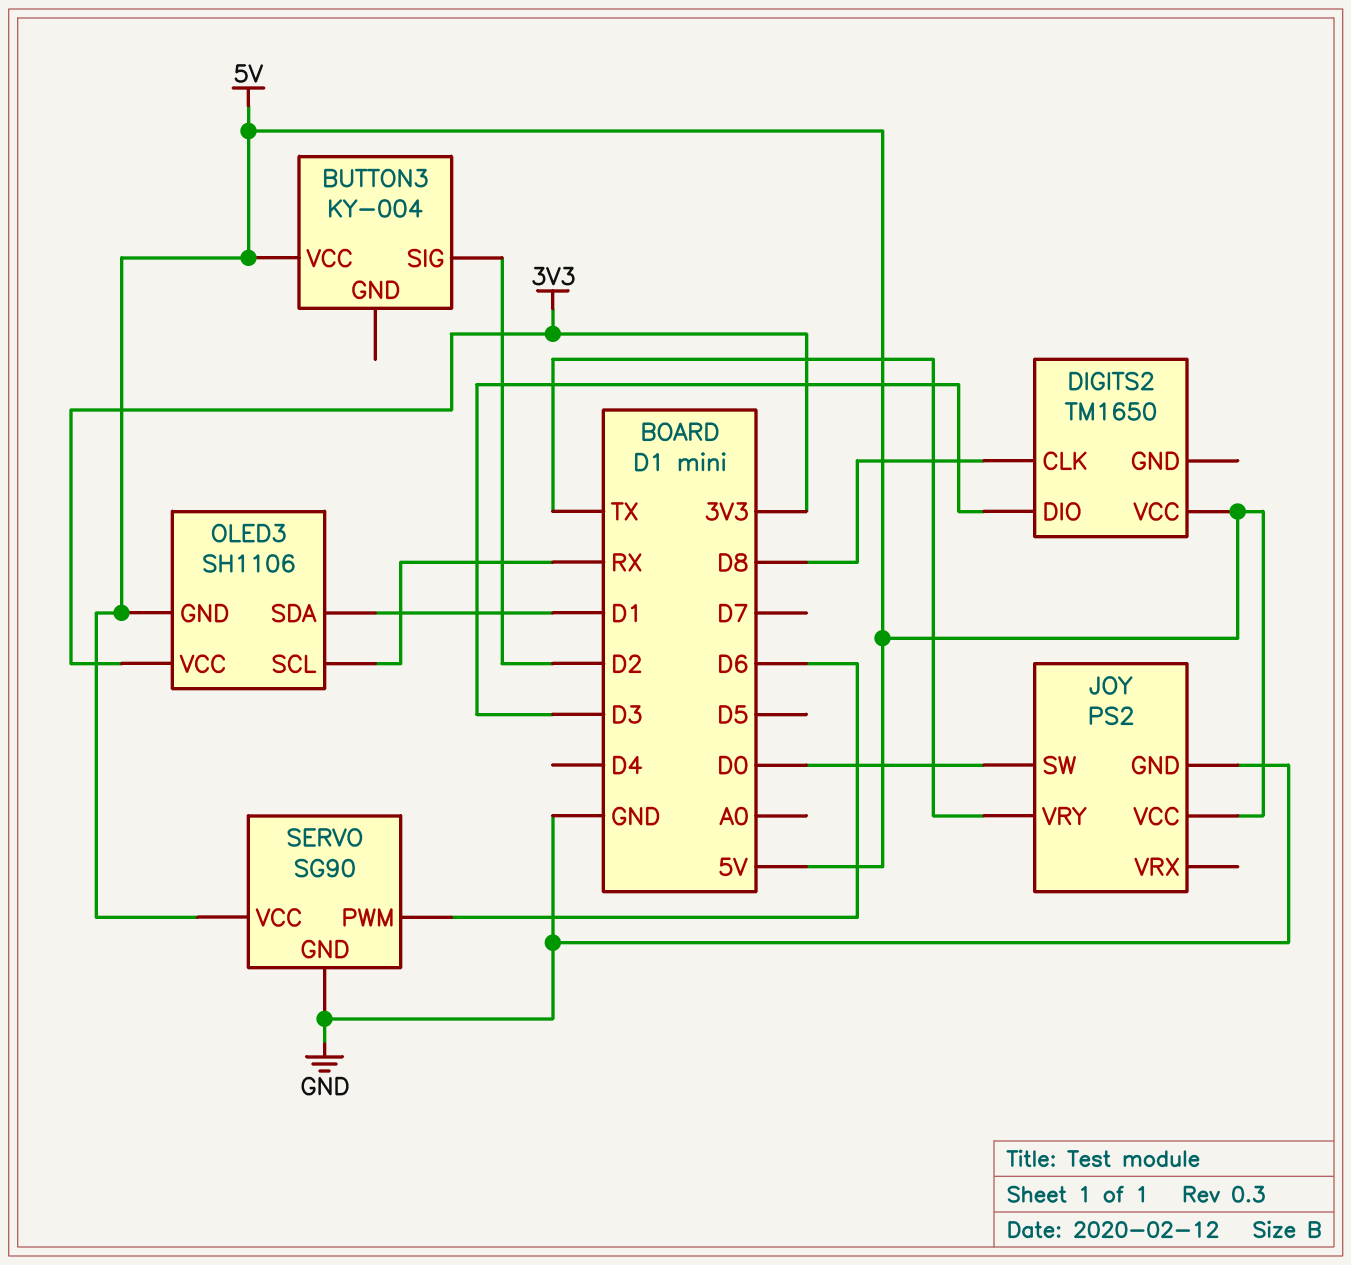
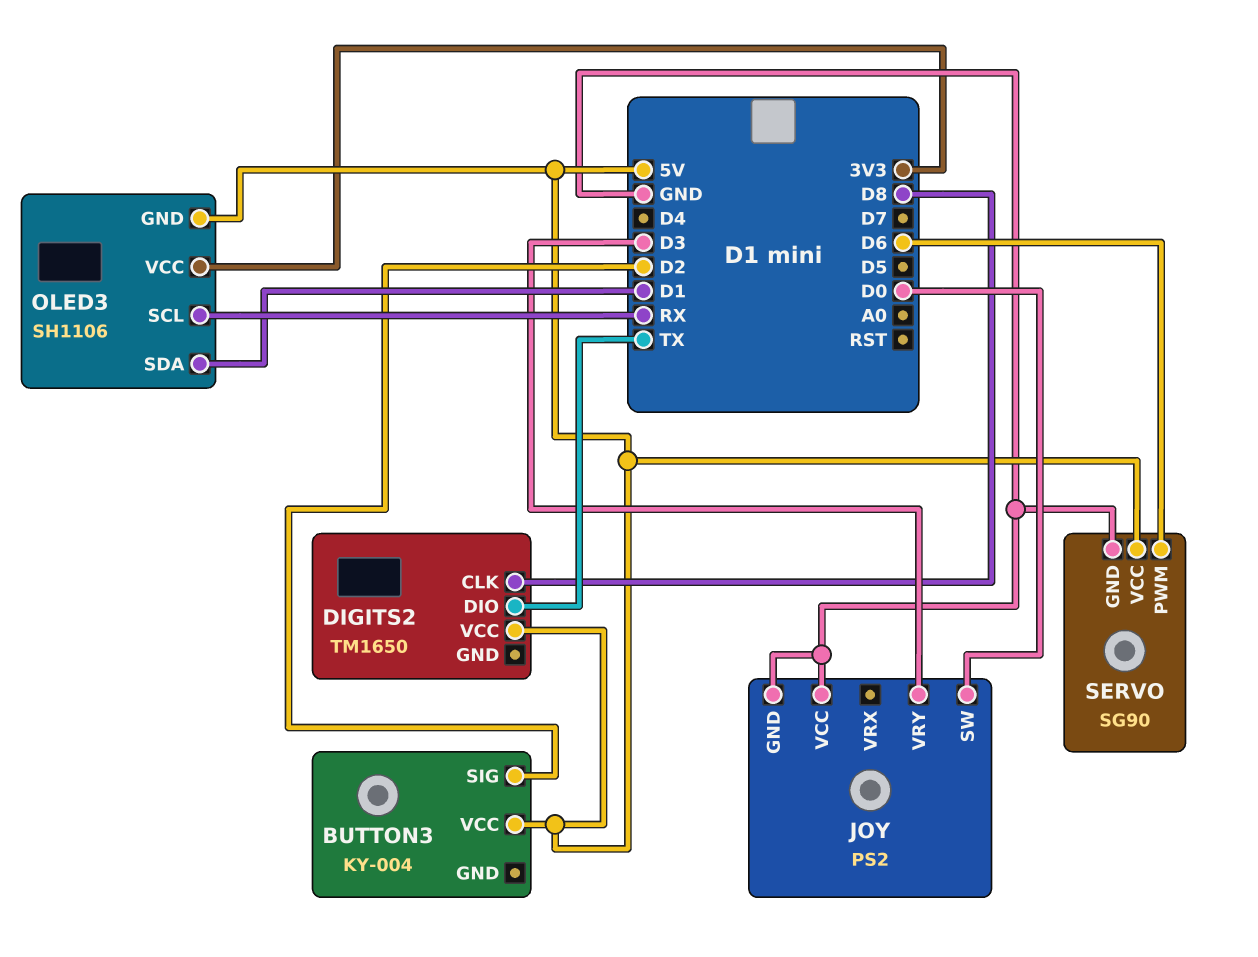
DIGITS2 pin DIO: D3 -> TX
JOY pin VCC: 5V -> GND
JOY pin VRY: TX -> D3

